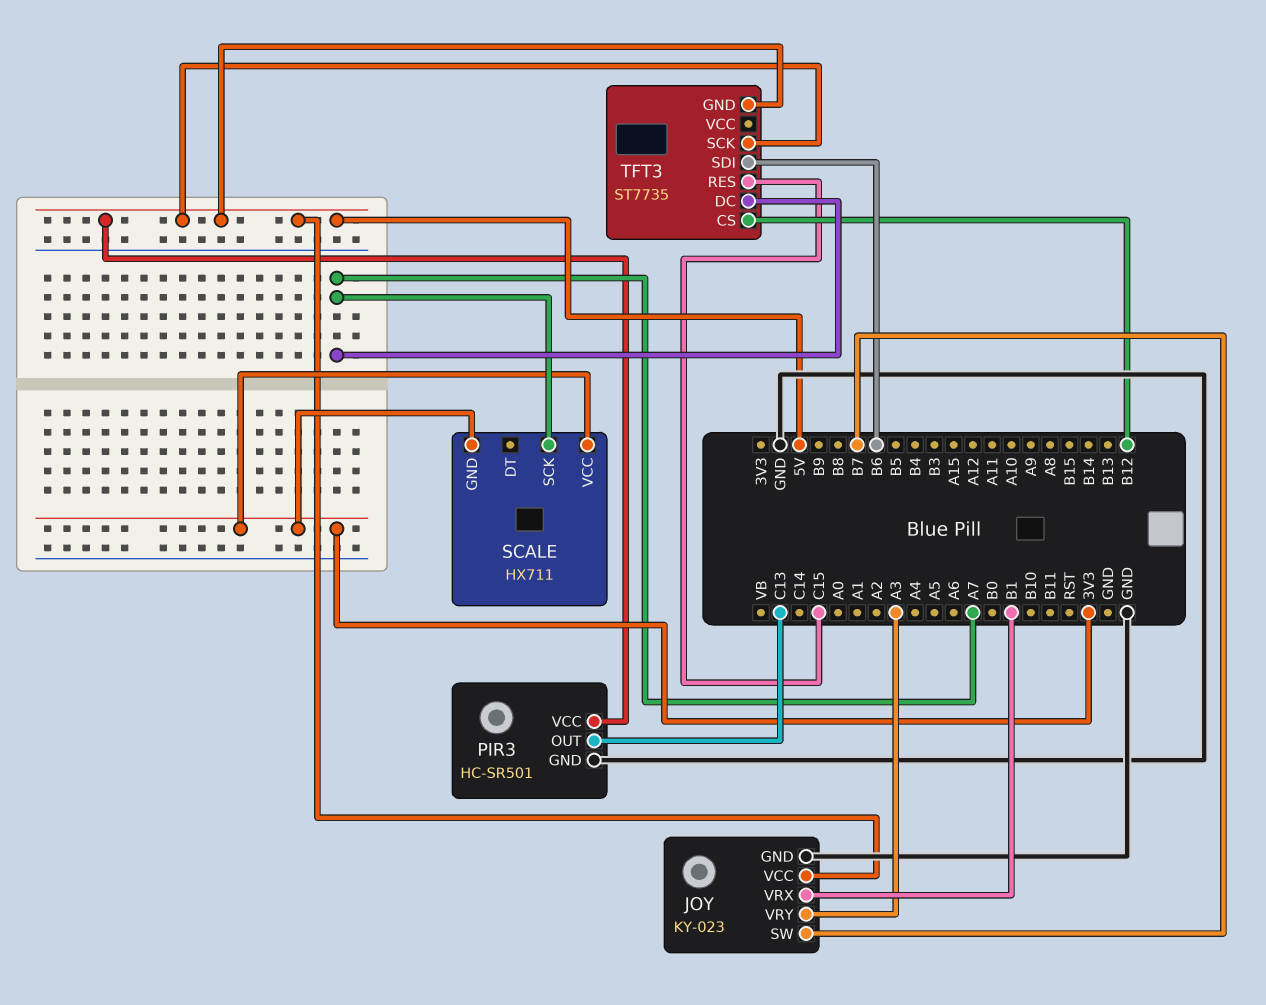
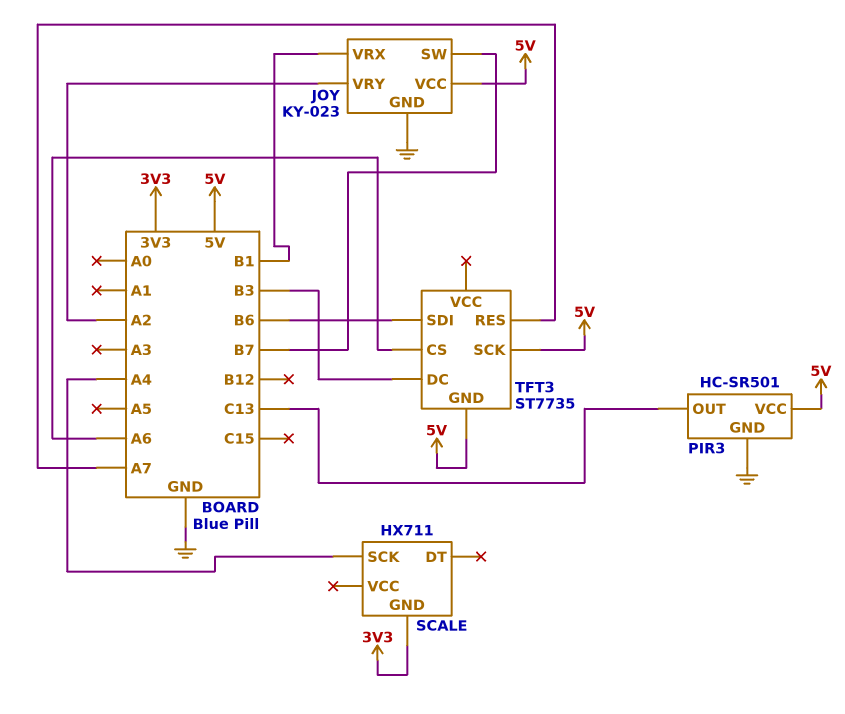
JOY pin VRY: A3 -> A2
SCALE pin SCK: A7 -> A4
SCALE pin VCC: 3V3 -> none
TFT3 pin CS: B12 -> A6
TFT3 pin DC: A7 -> B3
TFT3 pin RES: C15 -> A7

